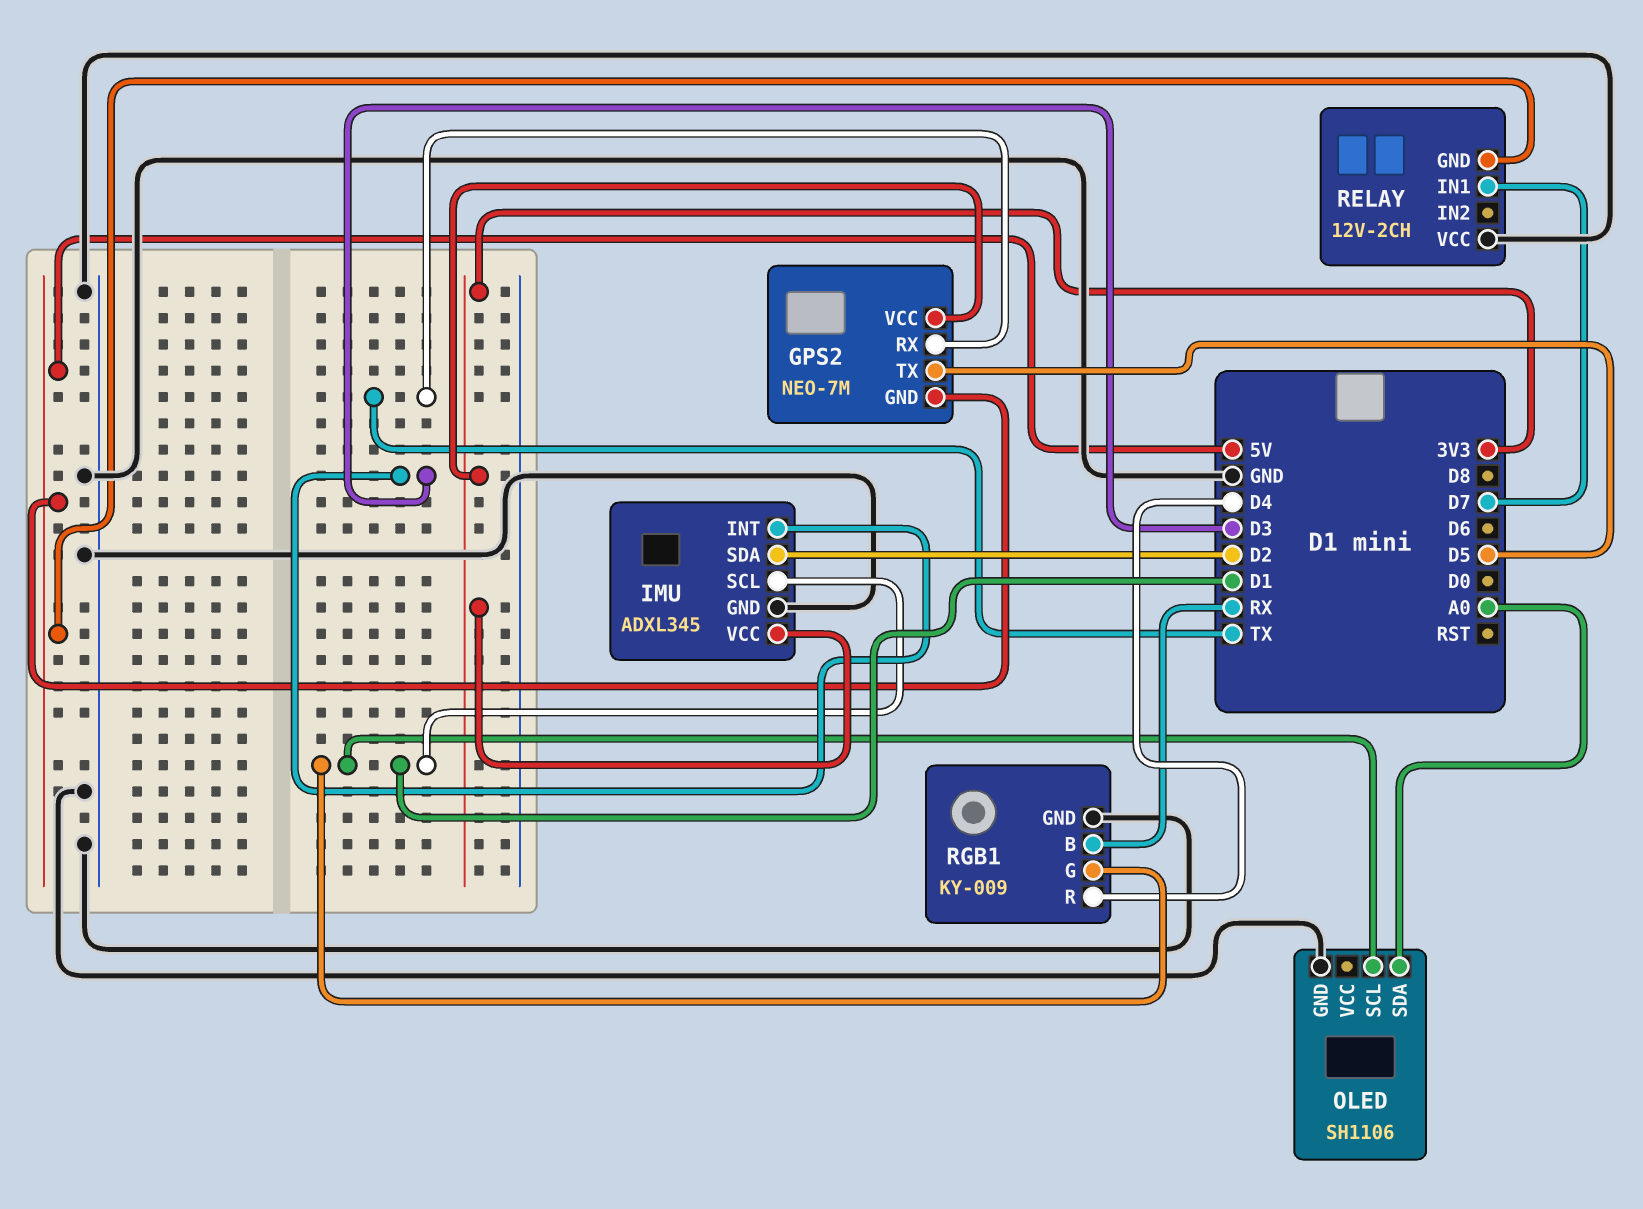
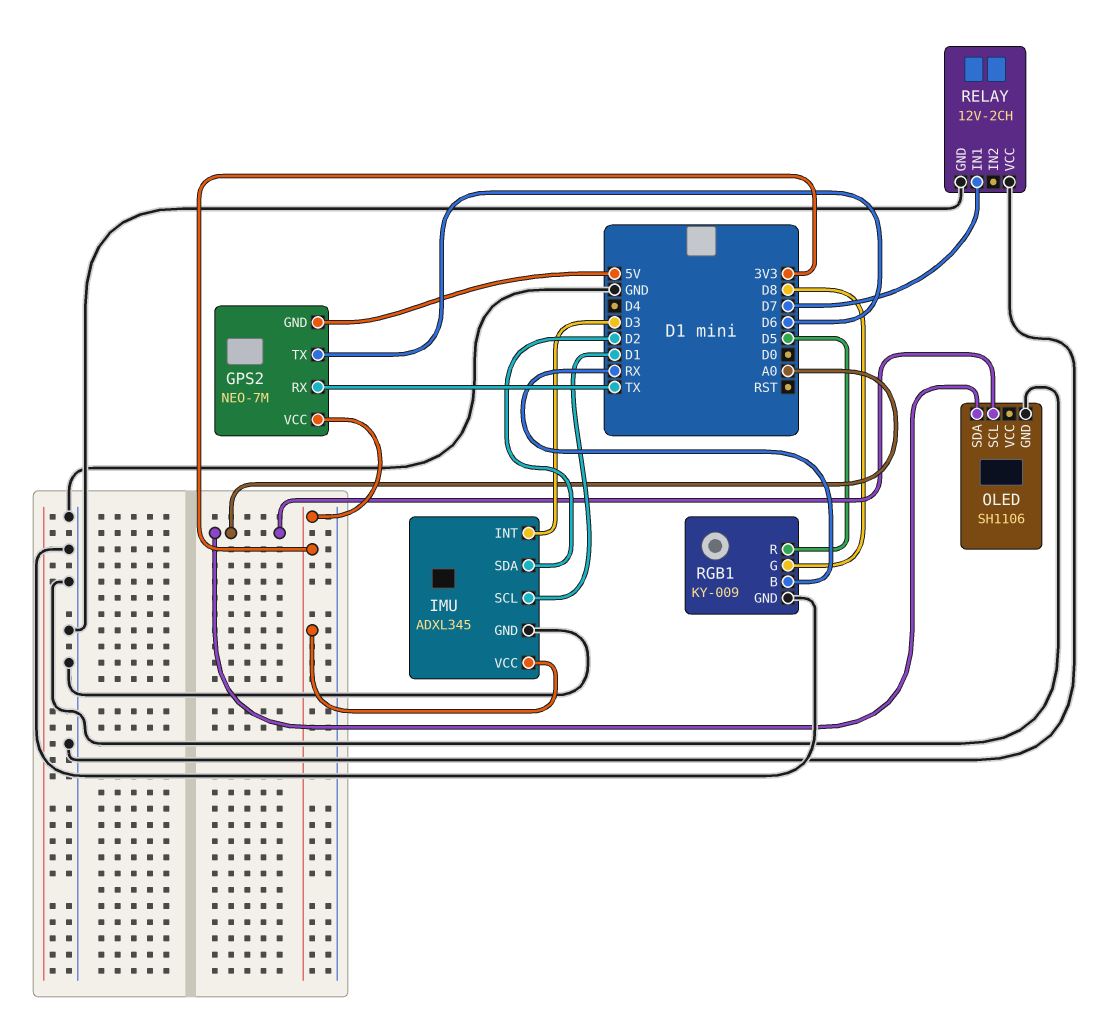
GPS2 pin TX: D5 -> D6
OLED pin SCL: D1 -> A0
RELAY pin GND: 5V -> GND
RGB1 pin G: D1 -> D8
RGB1 pin R: D4 -> D5

